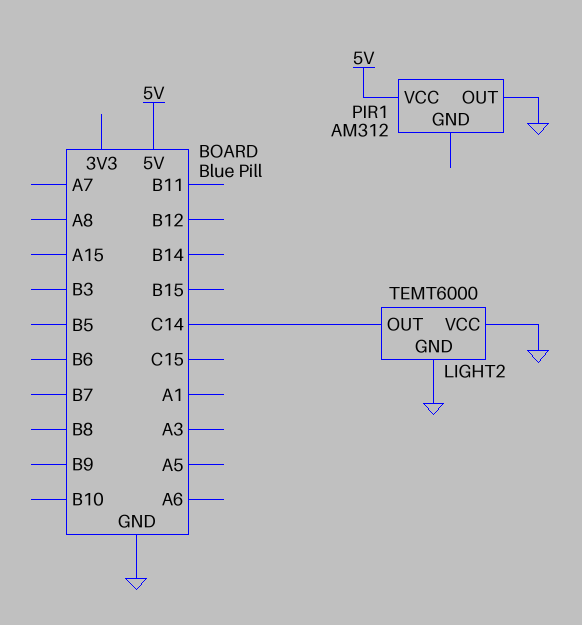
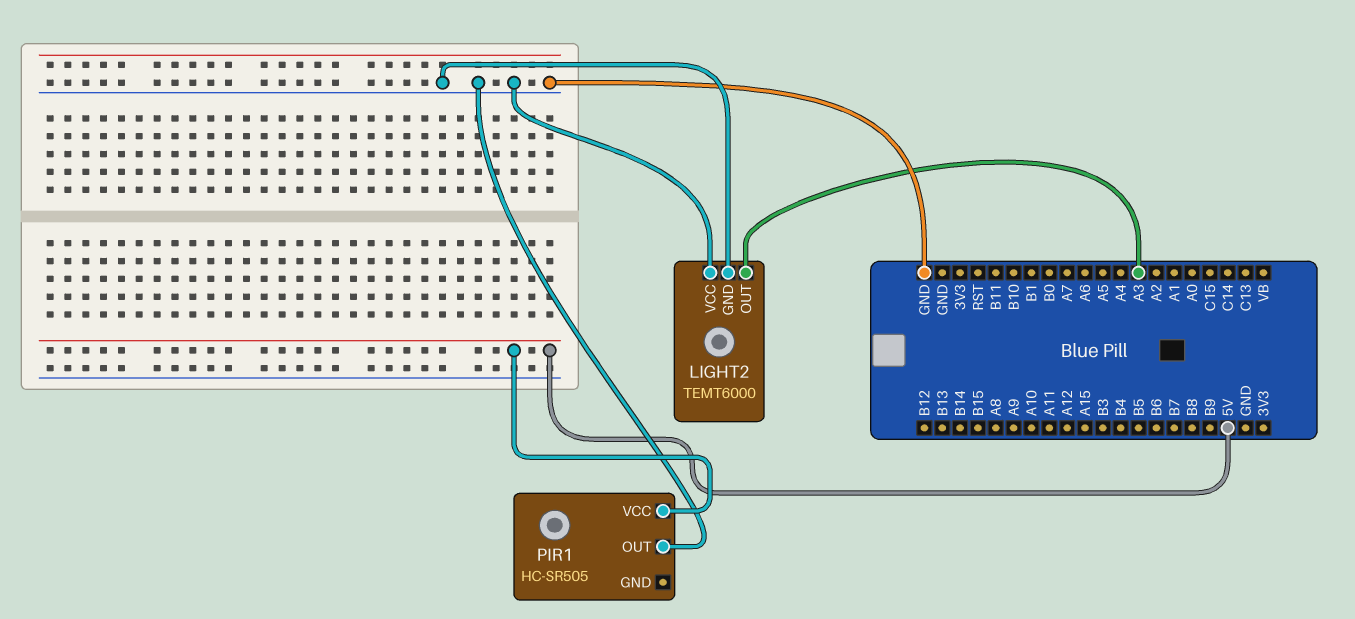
LIGHT2 pin OUT: C14 -> A3
PIR1: AM312 -> HC-SR505

